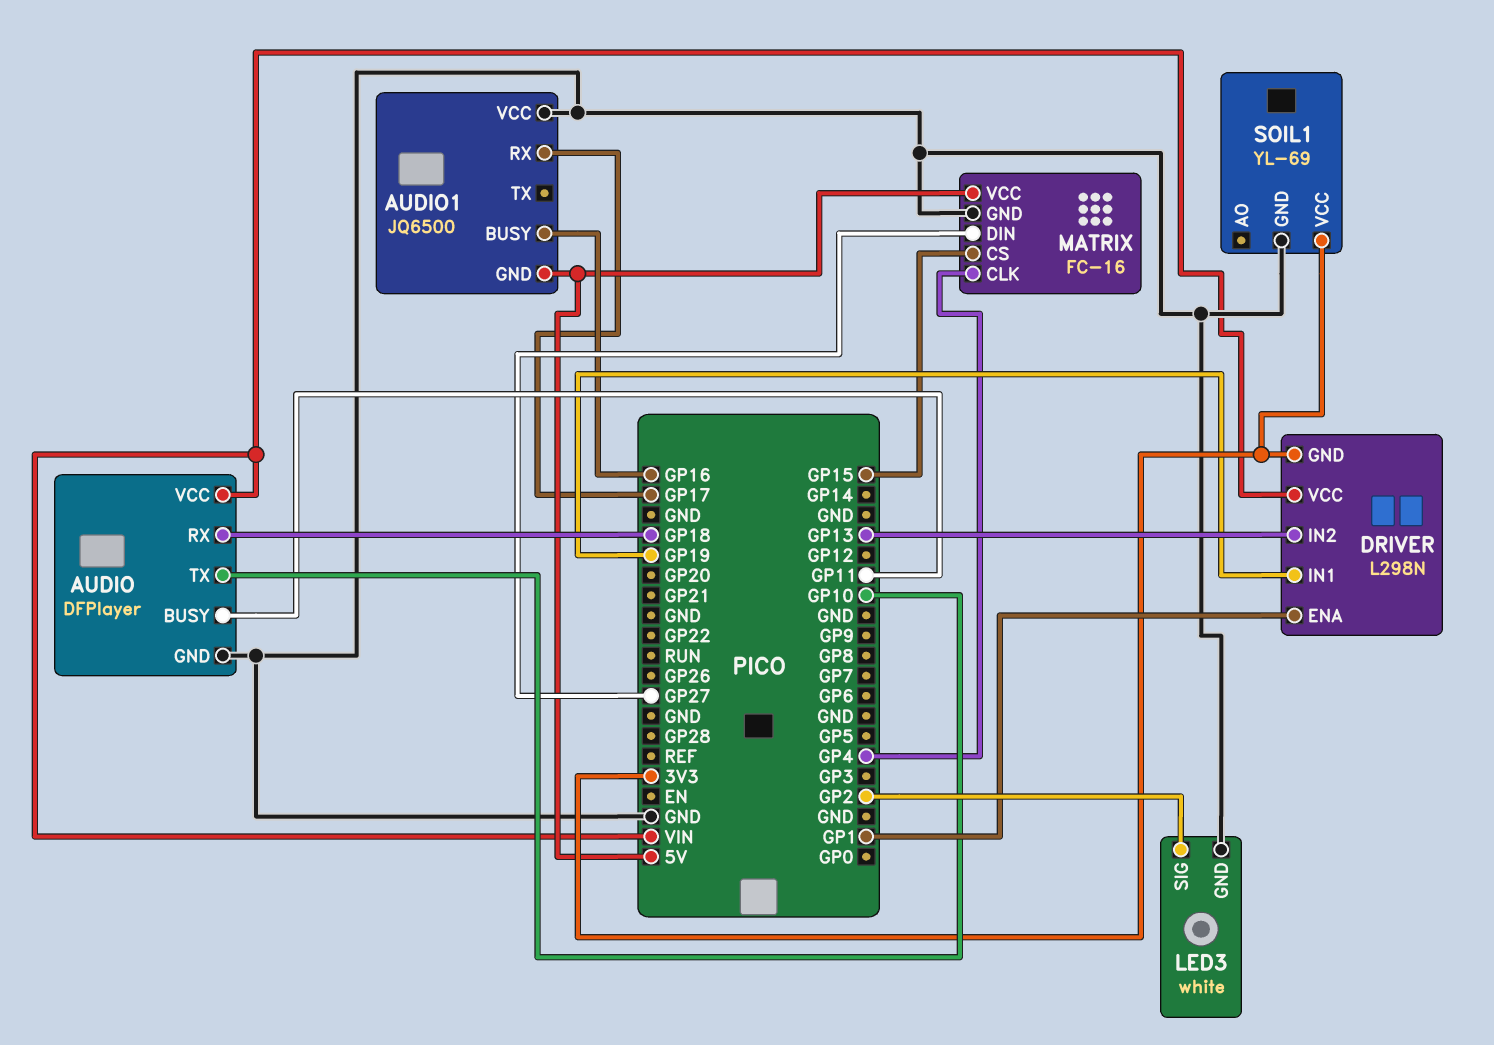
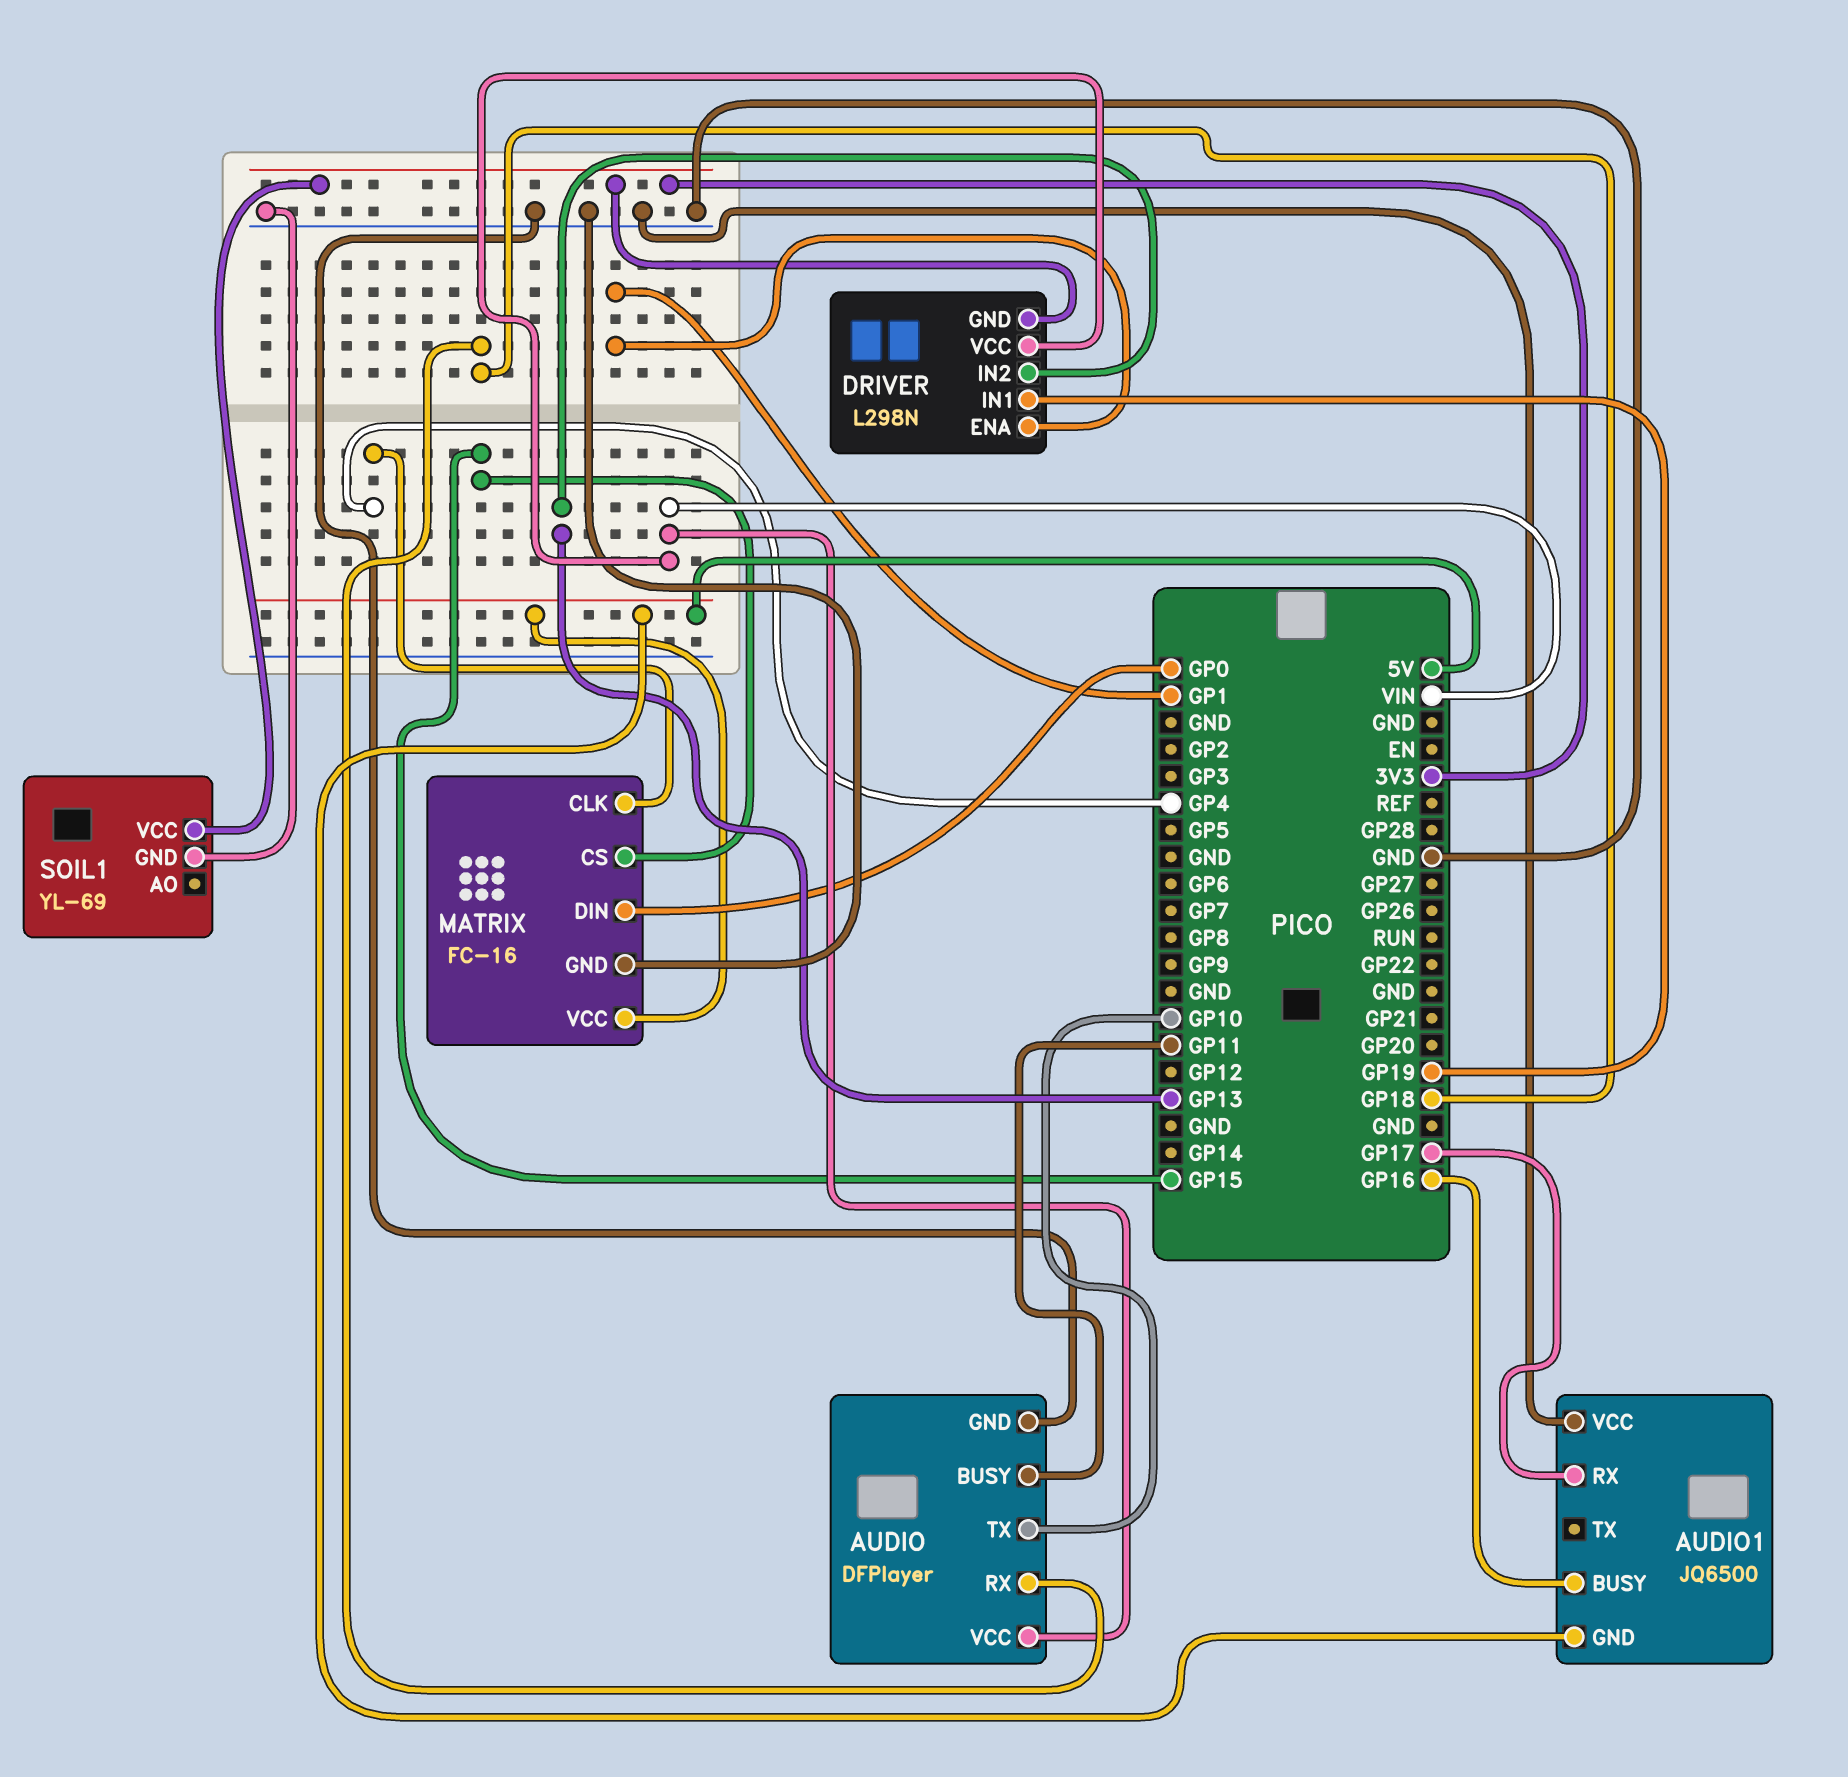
LED3: white -> none
LED3 pin GND: GND -> none
LED3 pin SIG: GP2 -> none
MATRIX pin DIN: GP27 -> GP0

